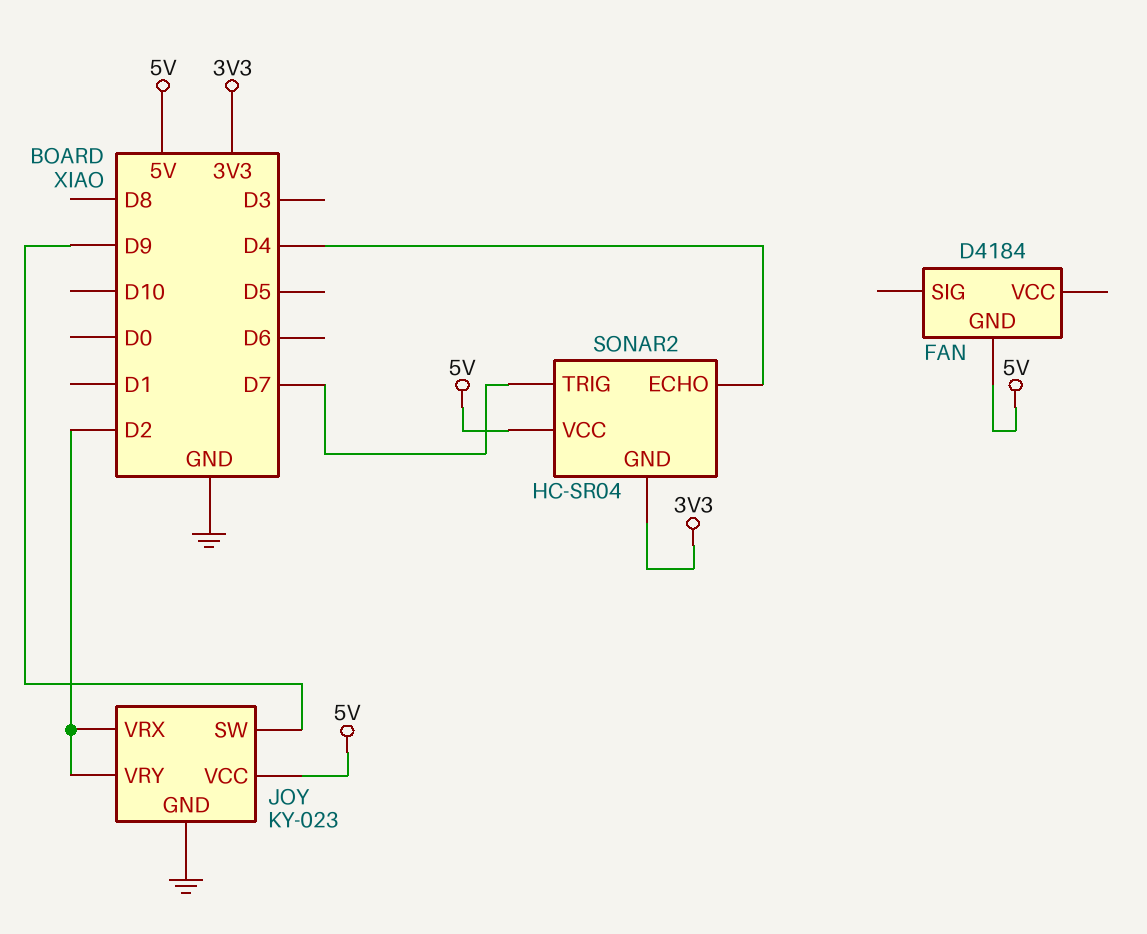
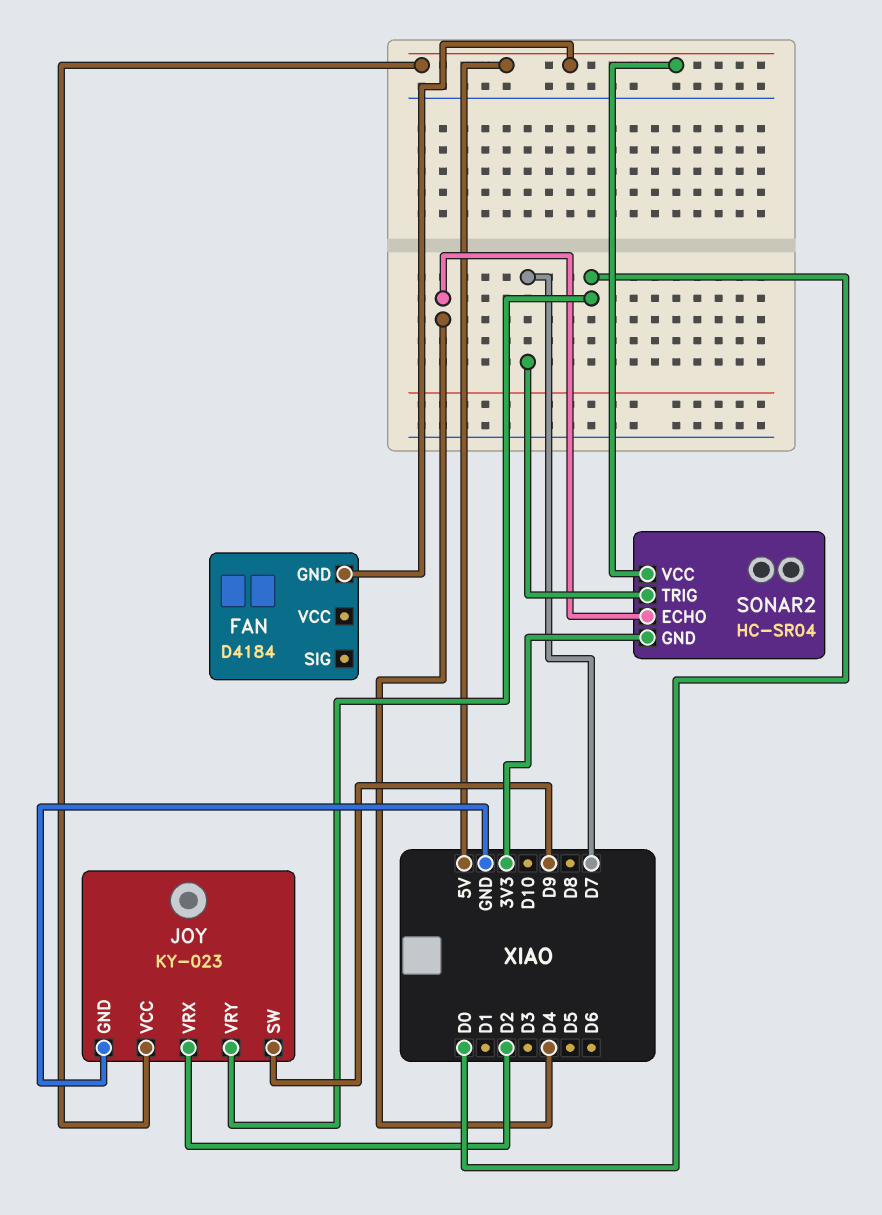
JOY pin VRY: D2 -> D0

